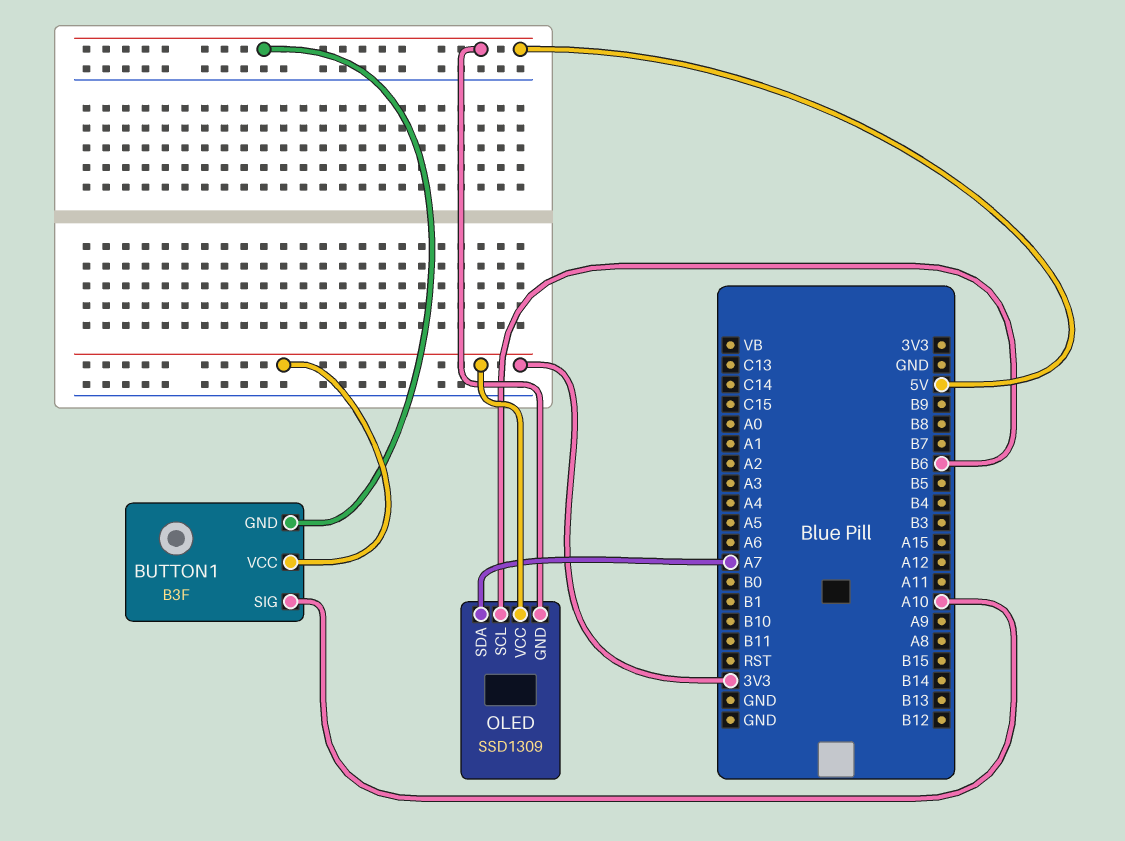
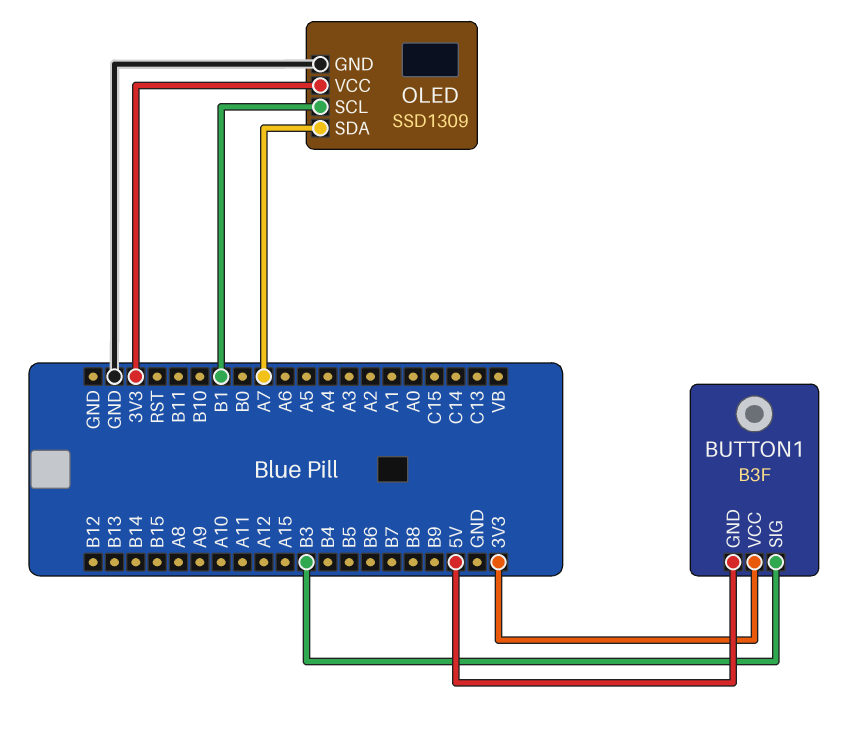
BUTTON1 pin SIG: A10 -> B3
OLED pin GND: 5V -> GND
OLED pin SCL: B6 -> B1

